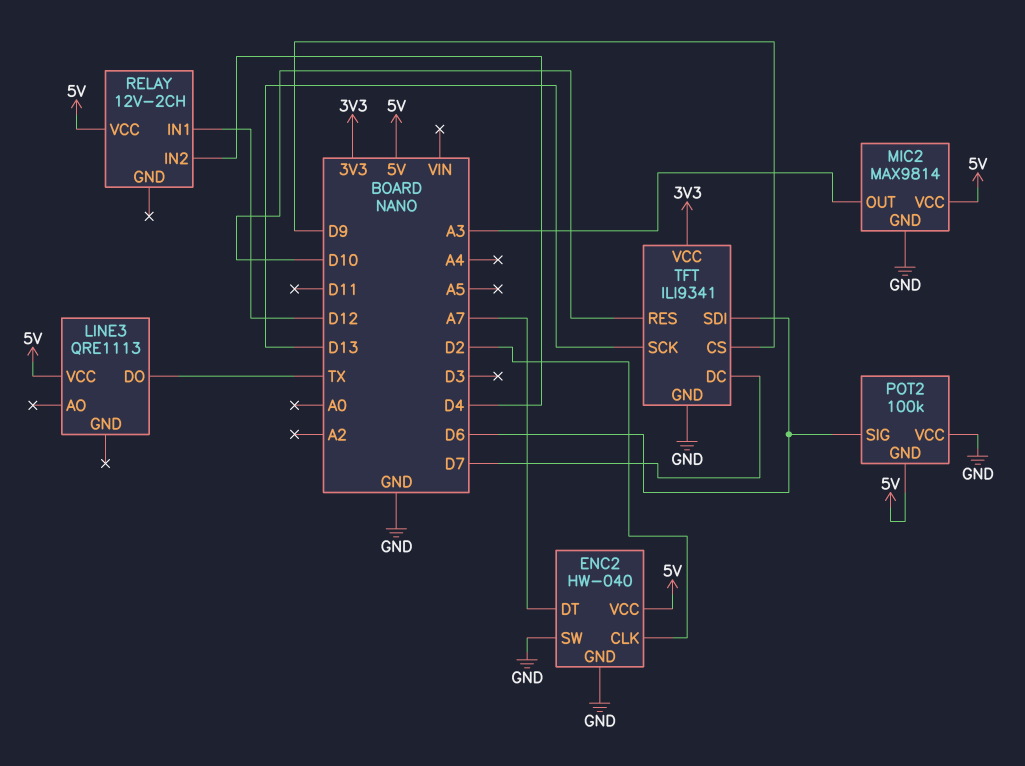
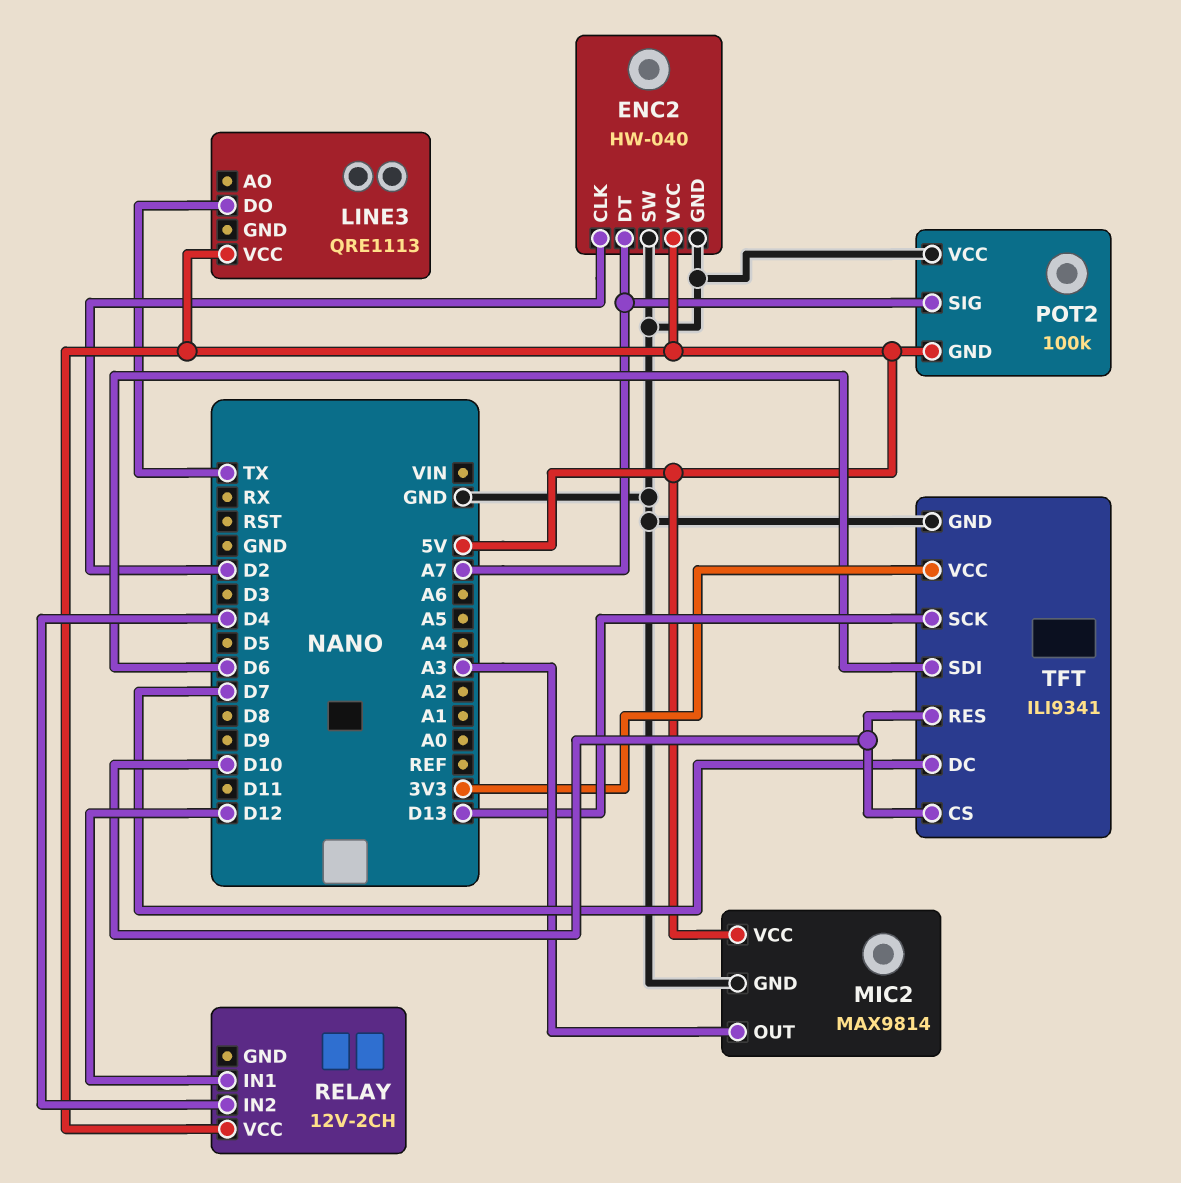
POT2 pin SIG: D6 -> A7
TFT pin CS: D9 -> D10

